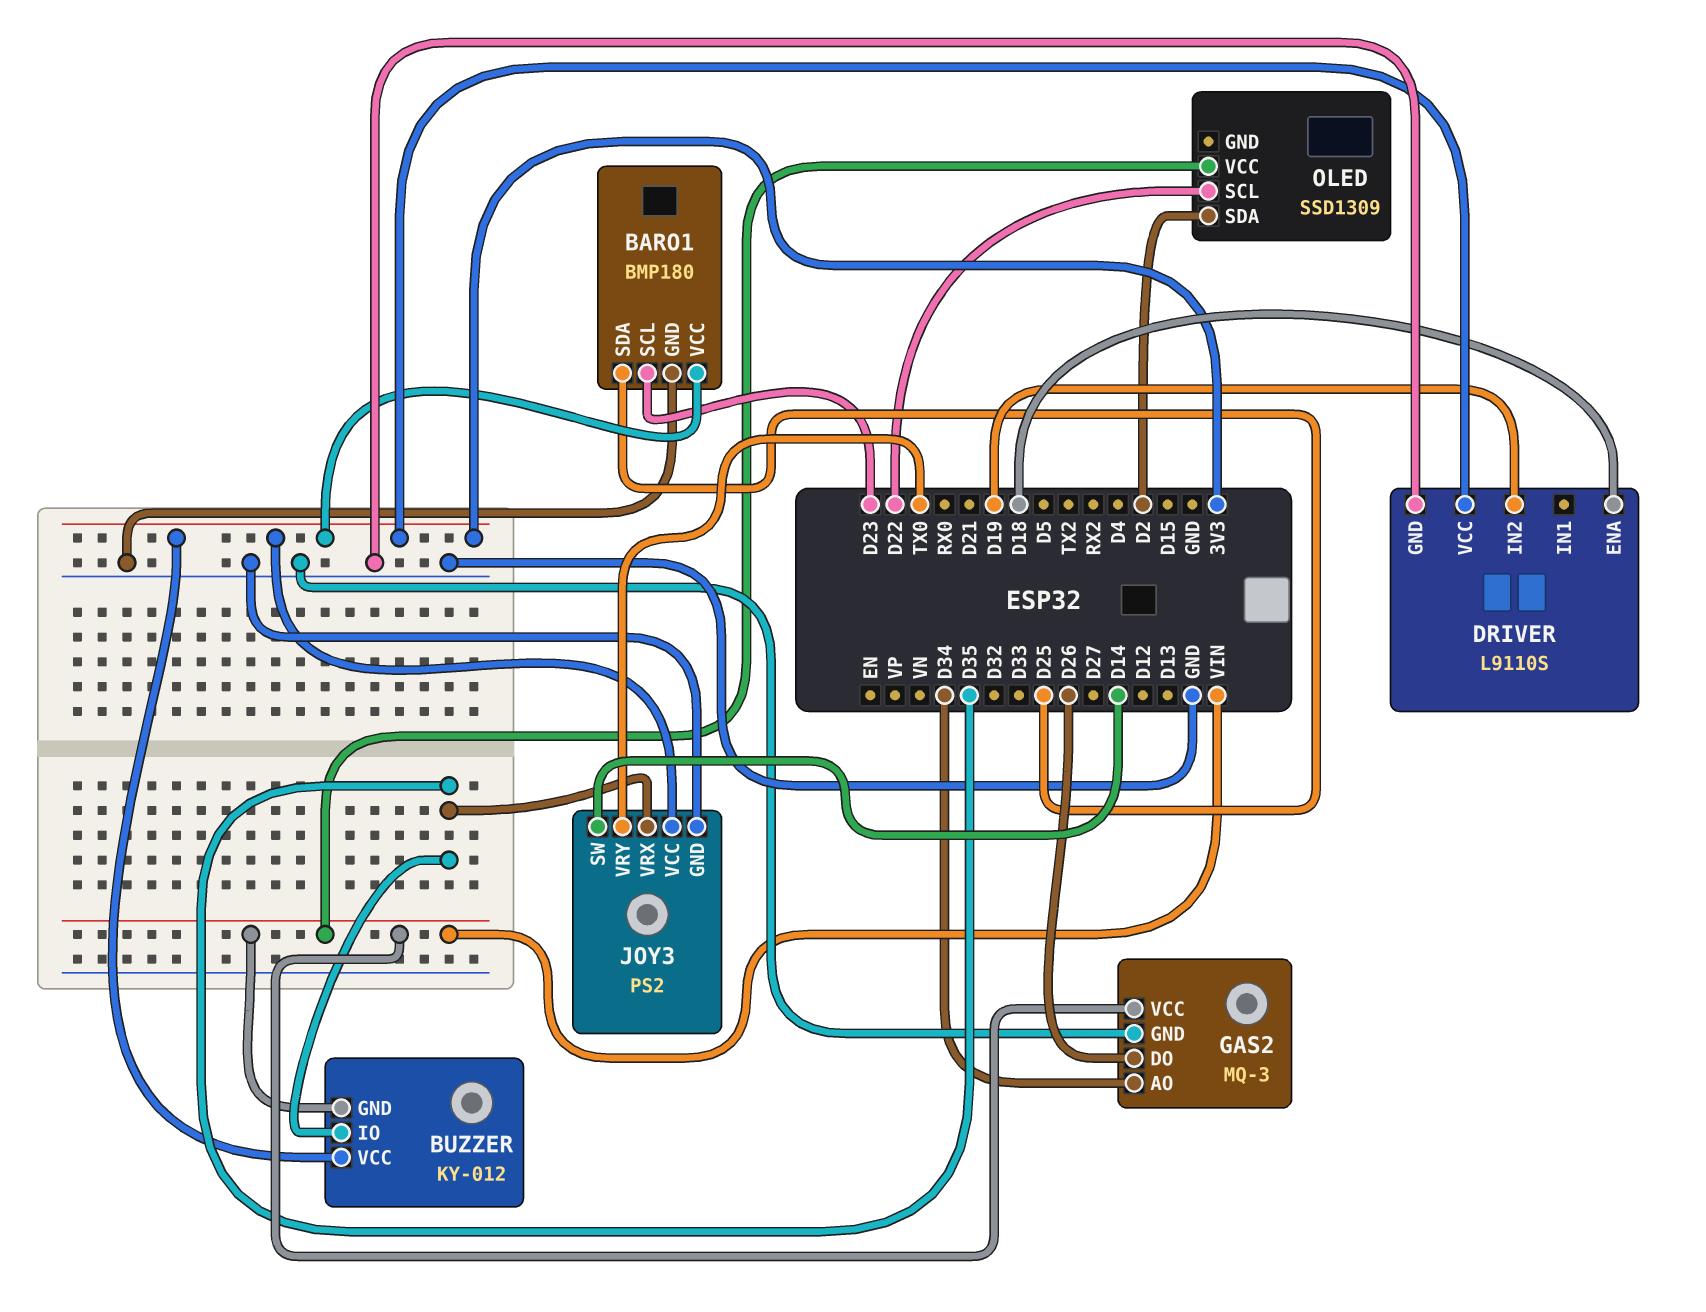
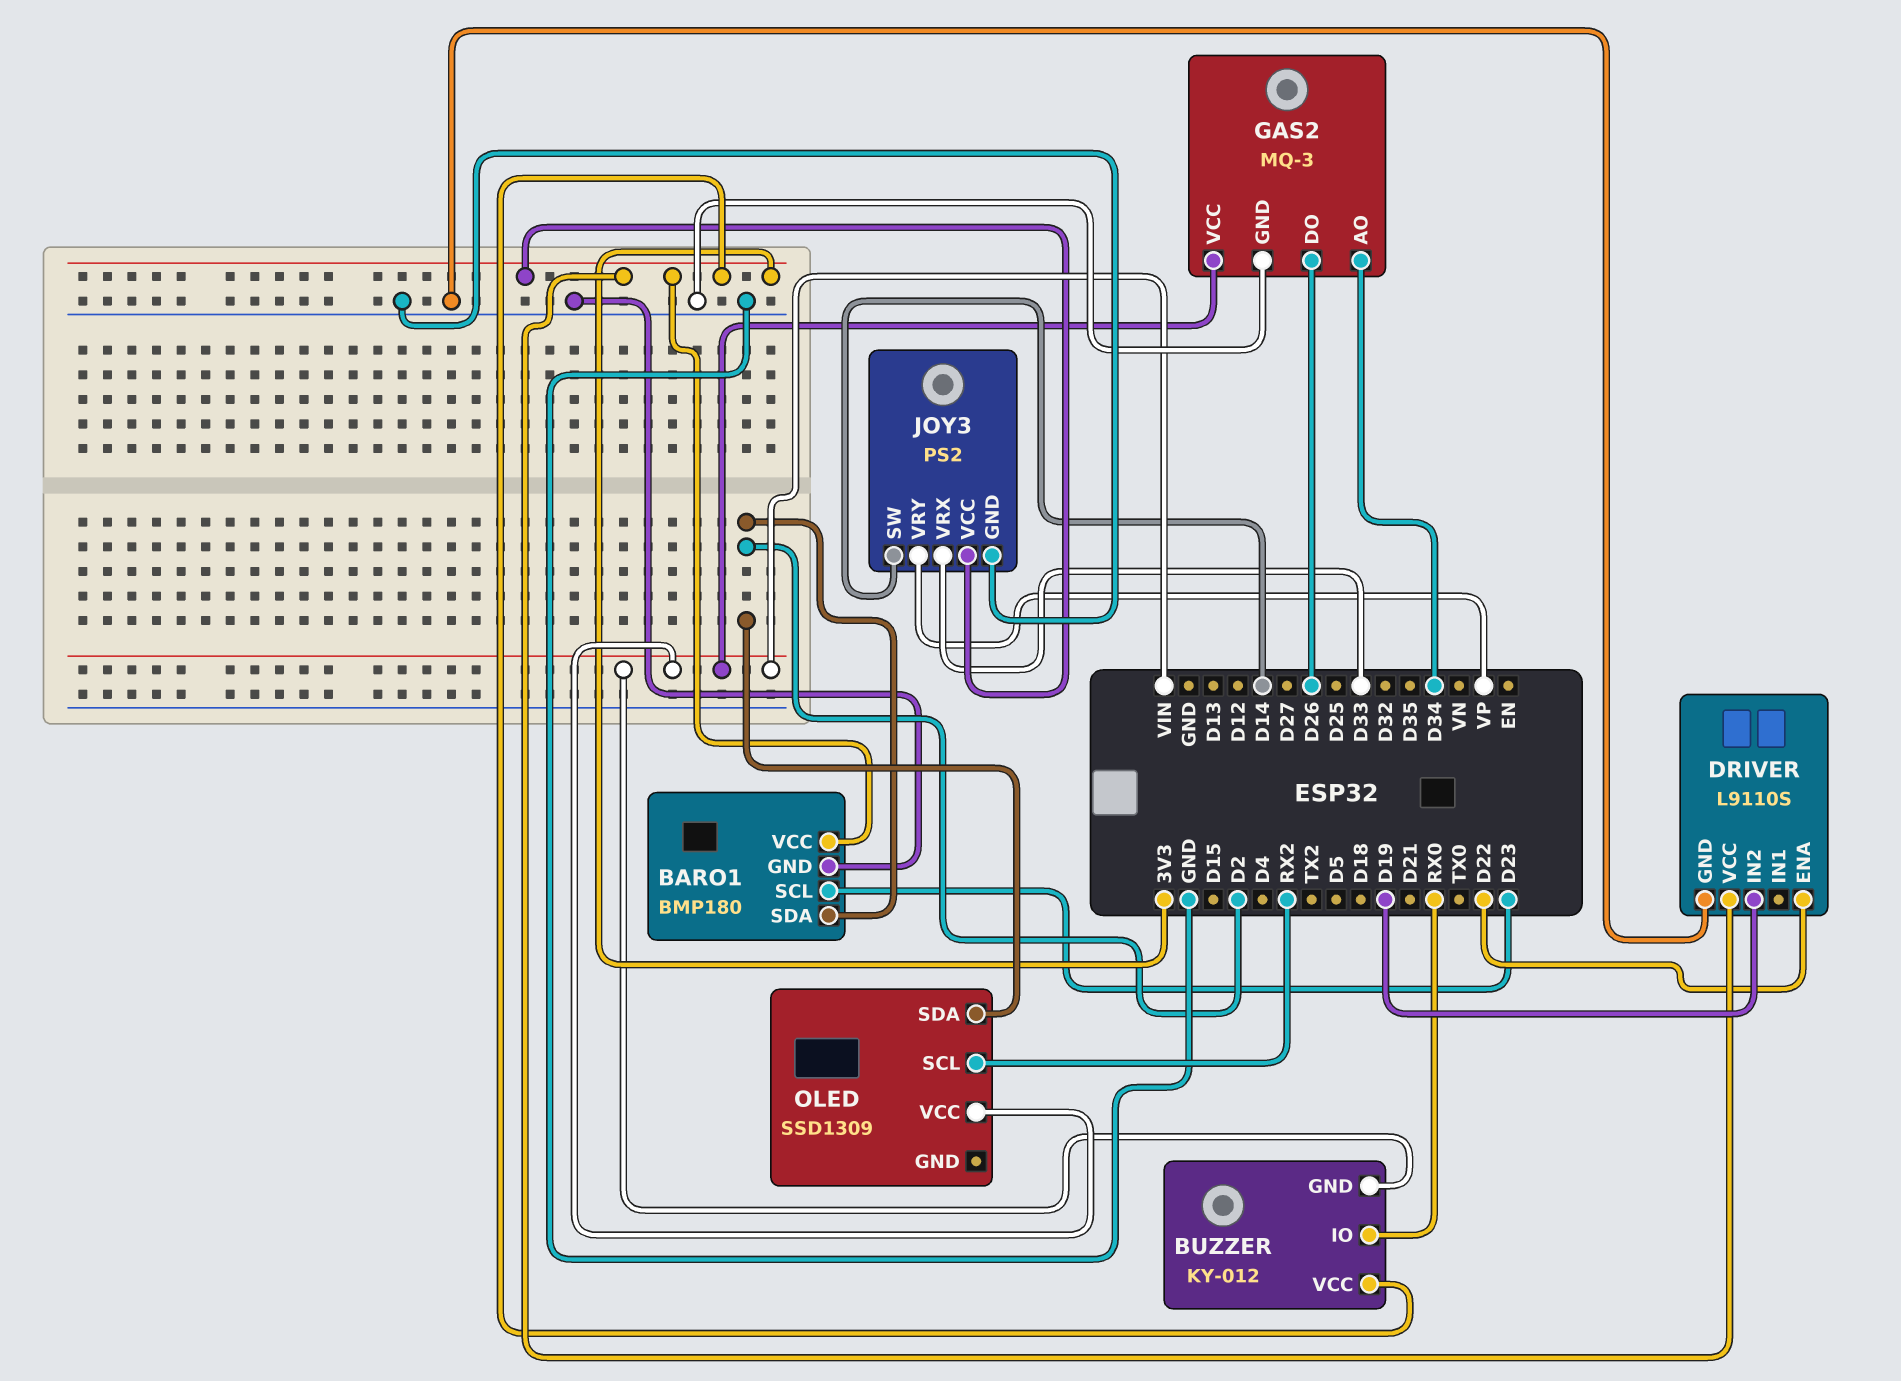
BARO1 pin SDA: D25 -> D2
BUZZER pin IO: D35 -> RX0
DRIVER pin ENA: D18 -> D22
JOY3 pin VRX: D35 -> D33
JOY3 pin VRY: TX0 -> VP
OLED pin SCL: D22 -> RX2

